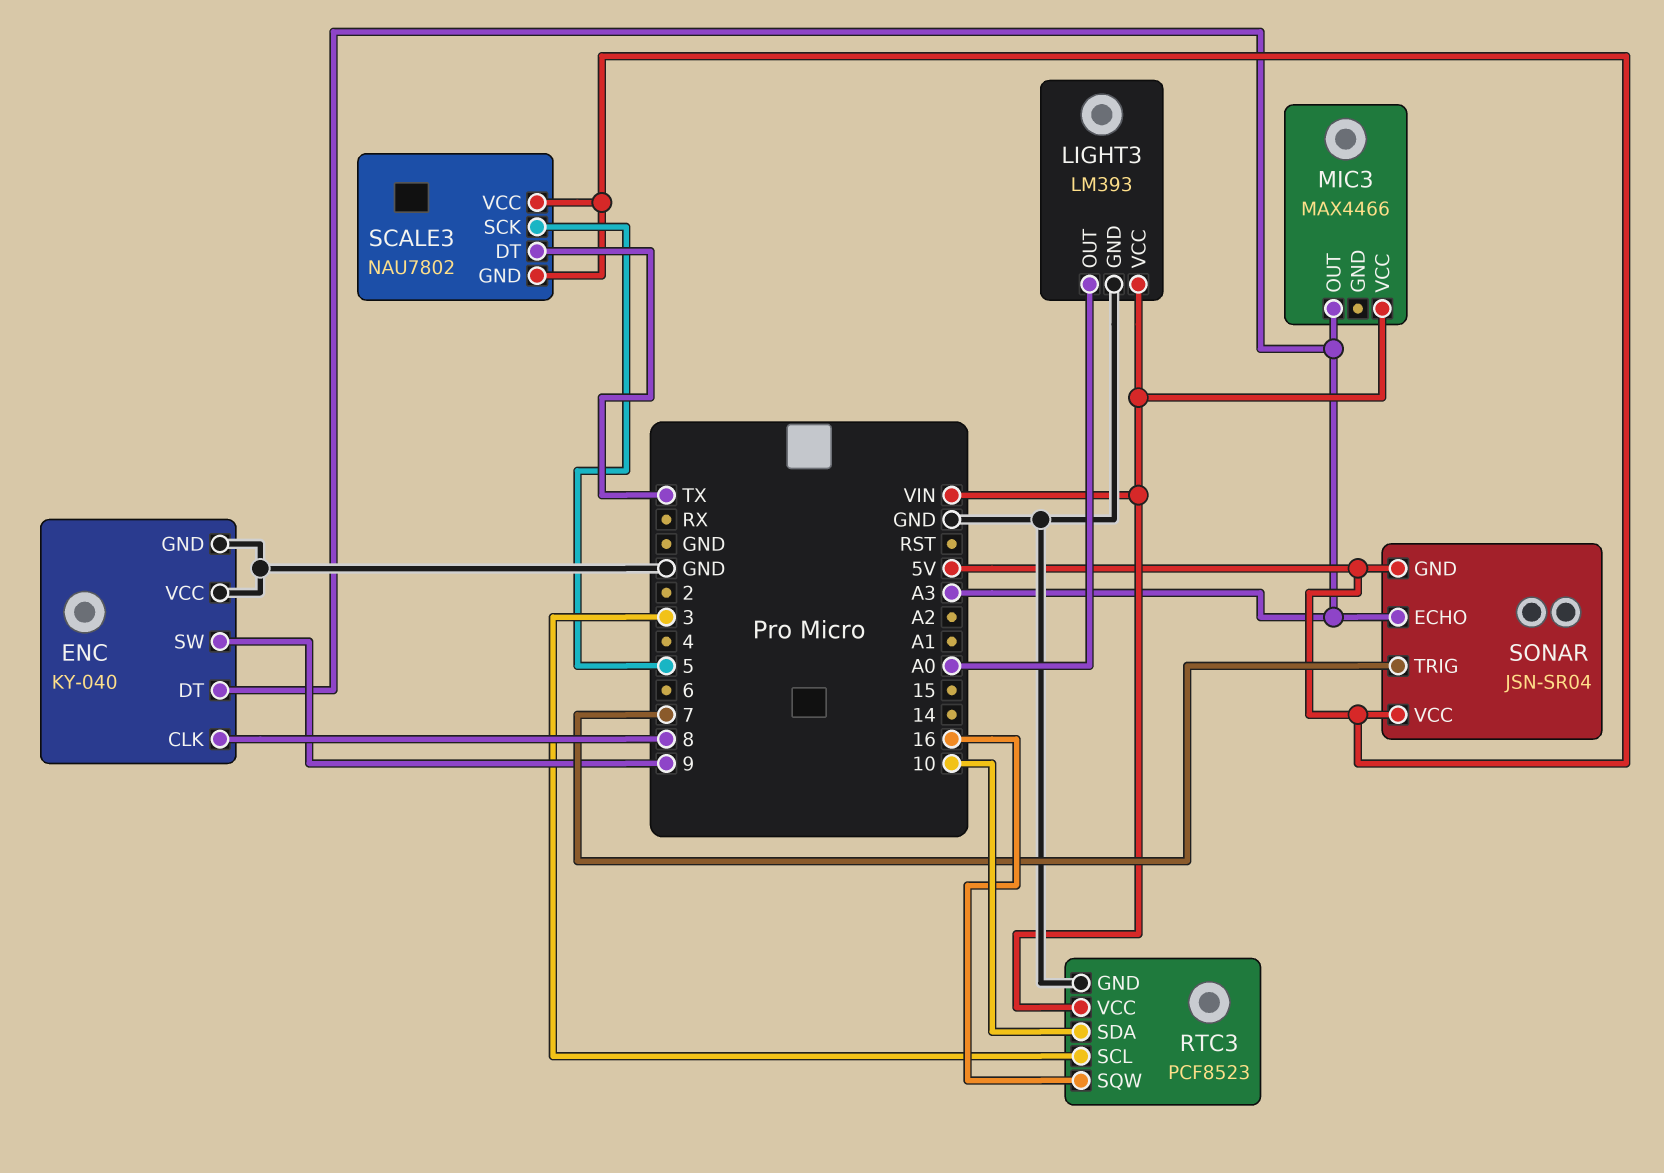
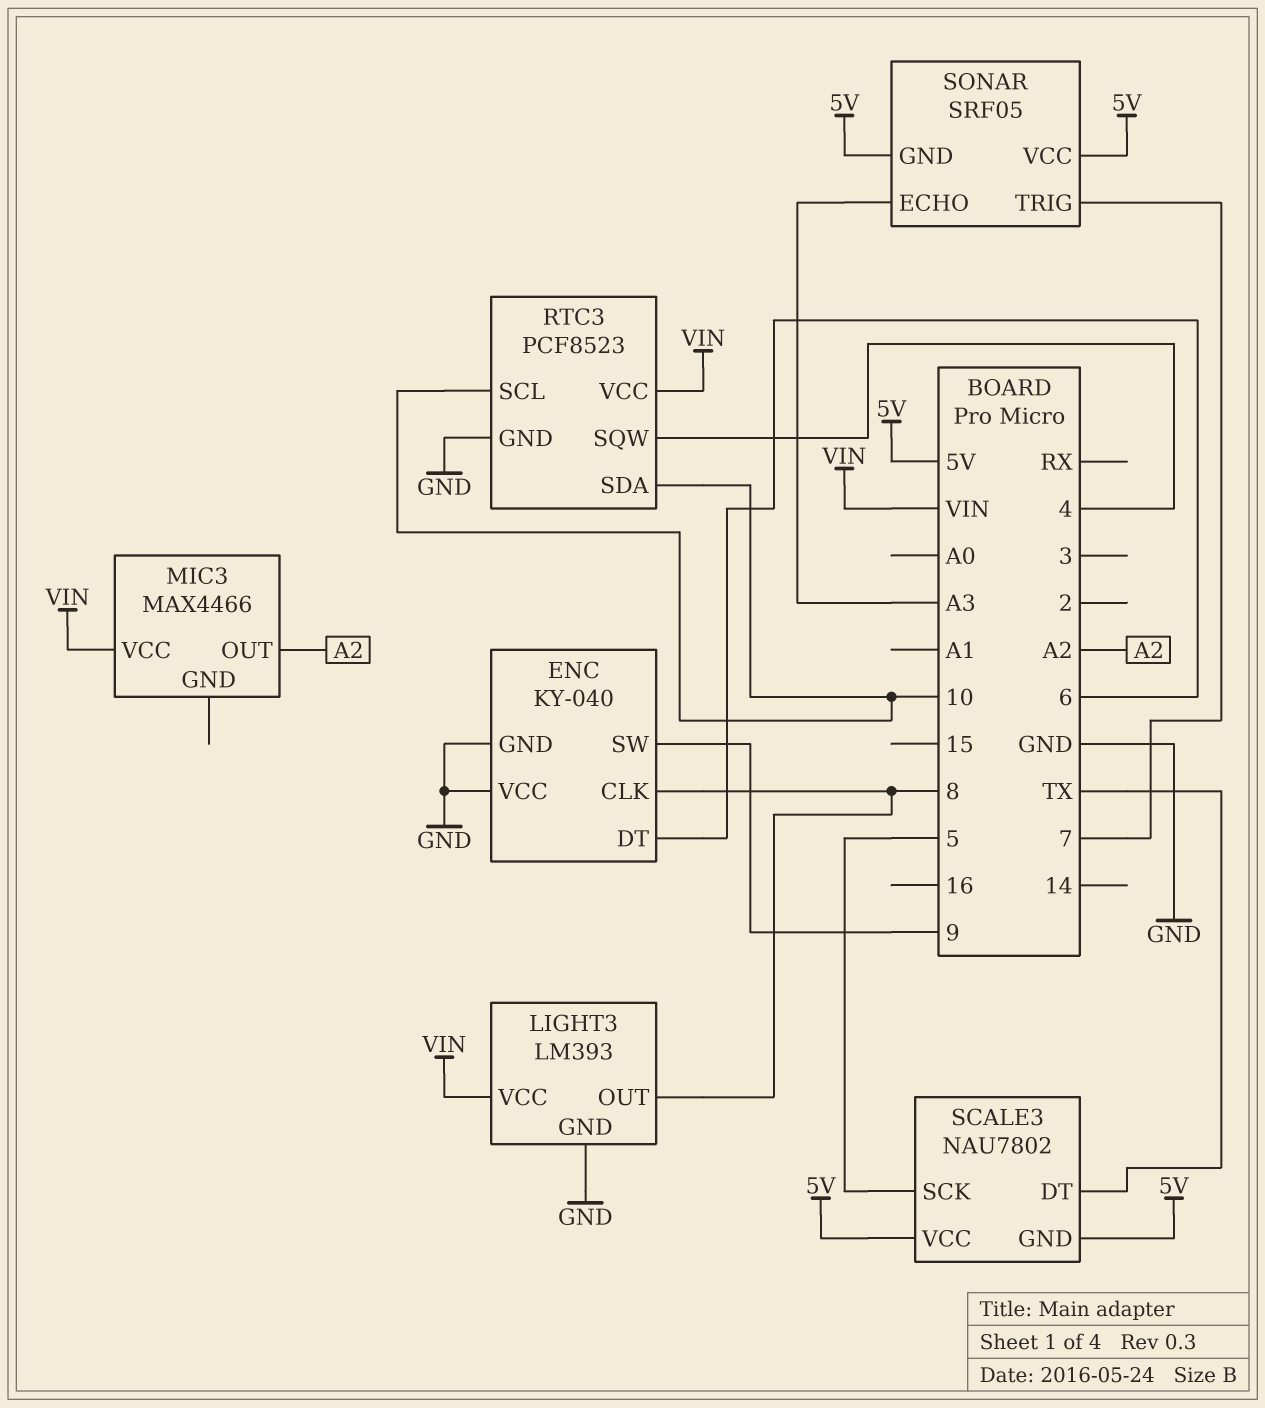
ENC pin DT: A3 -> 6
LIGHT3 pin OUT: A0 -> 8
MIC3 pin OUT: A3 -> A2
RTC3 pin SCL: 3 -> 10
RTC3 pin SQW: 16 -> 4
SONAR: JSN-SR04 -> SRF05

